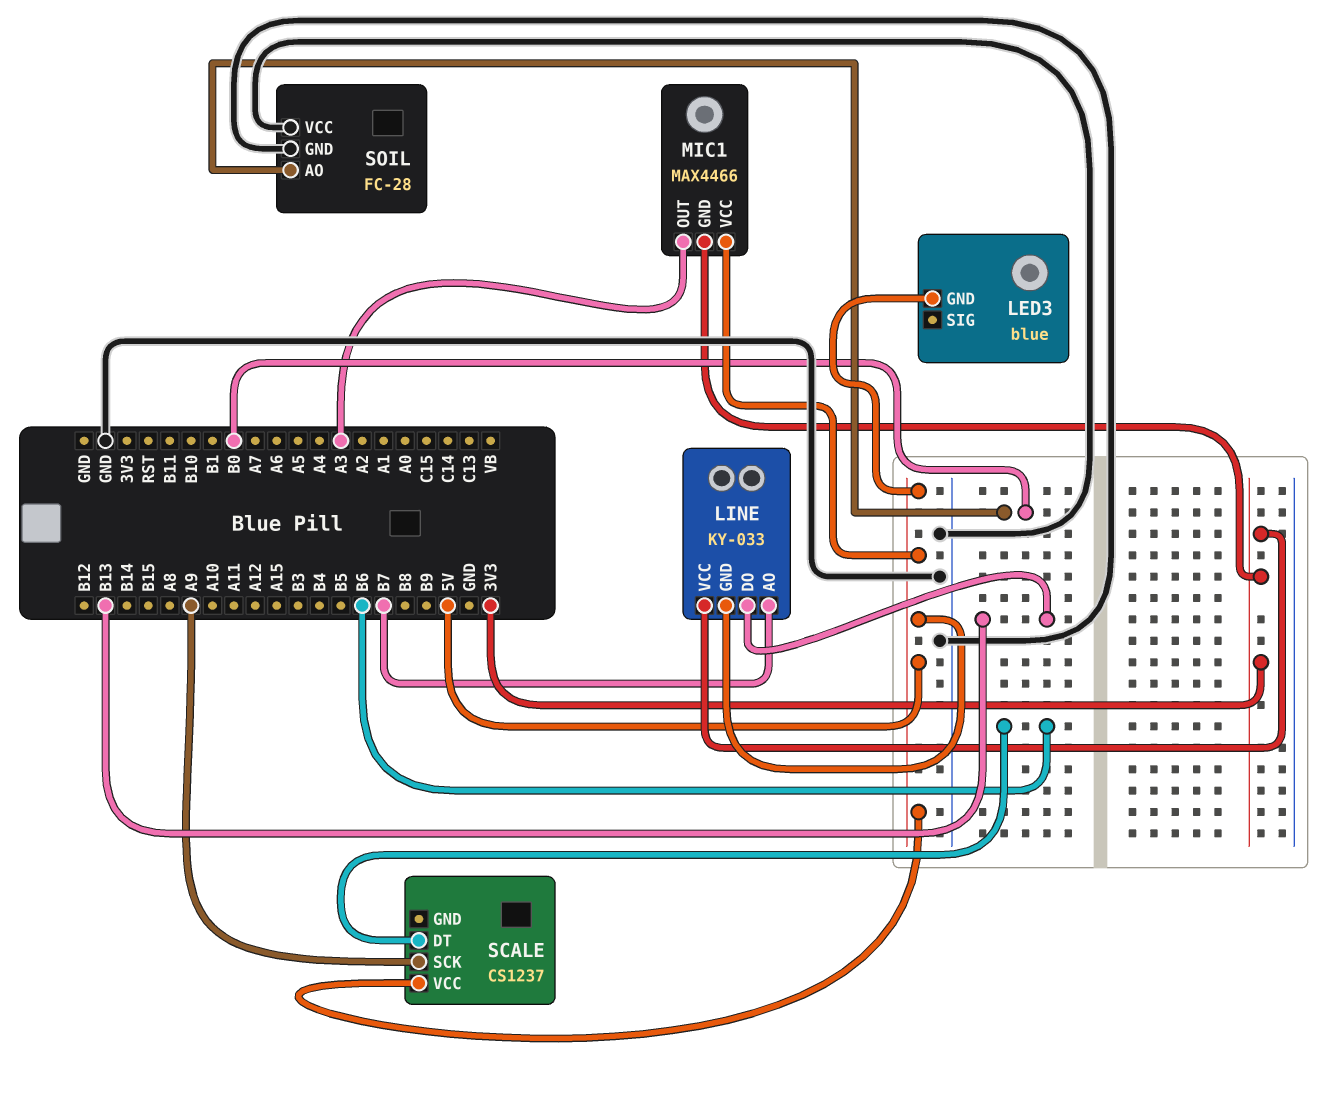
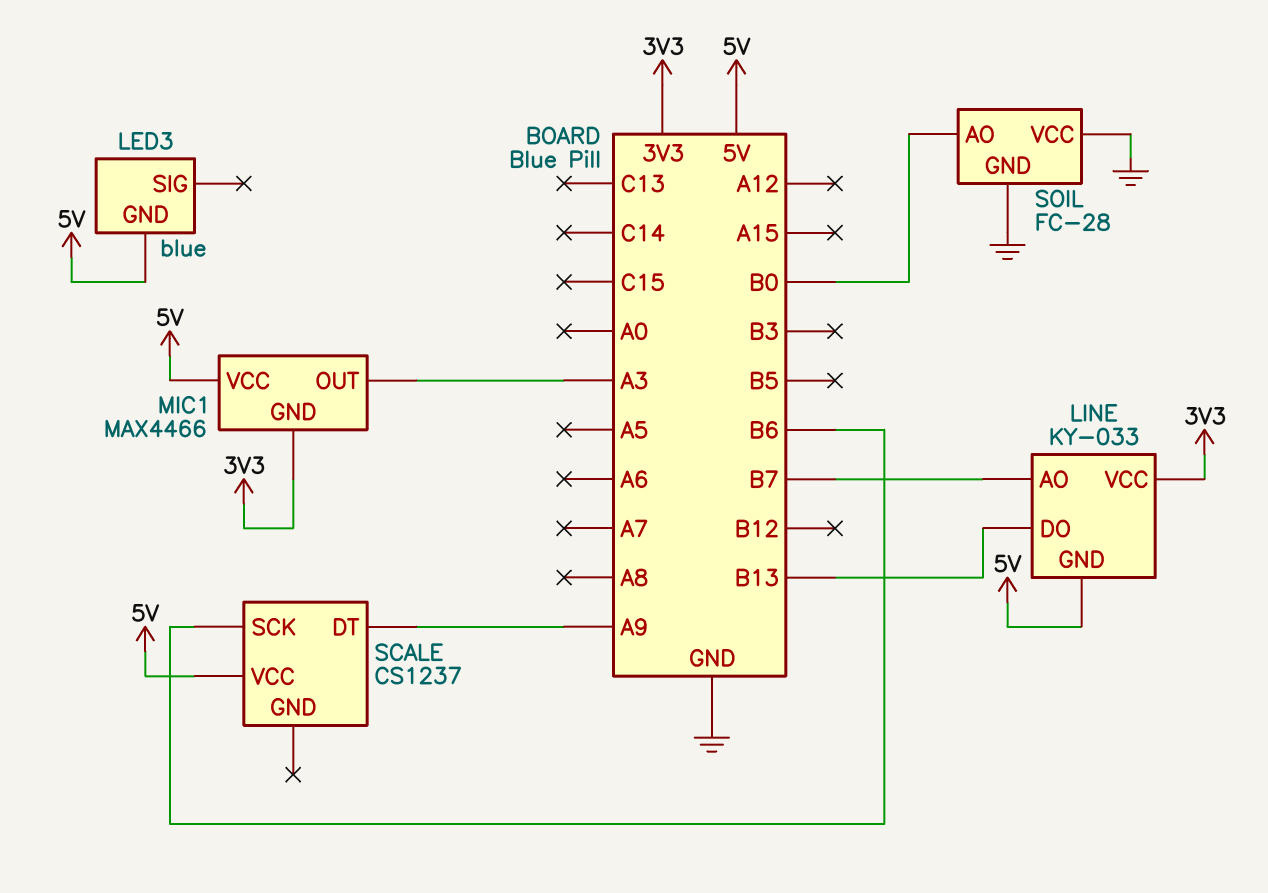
SCALE pin DT: B6 -> A9
SCALE pin SCK: A9 -> B6

